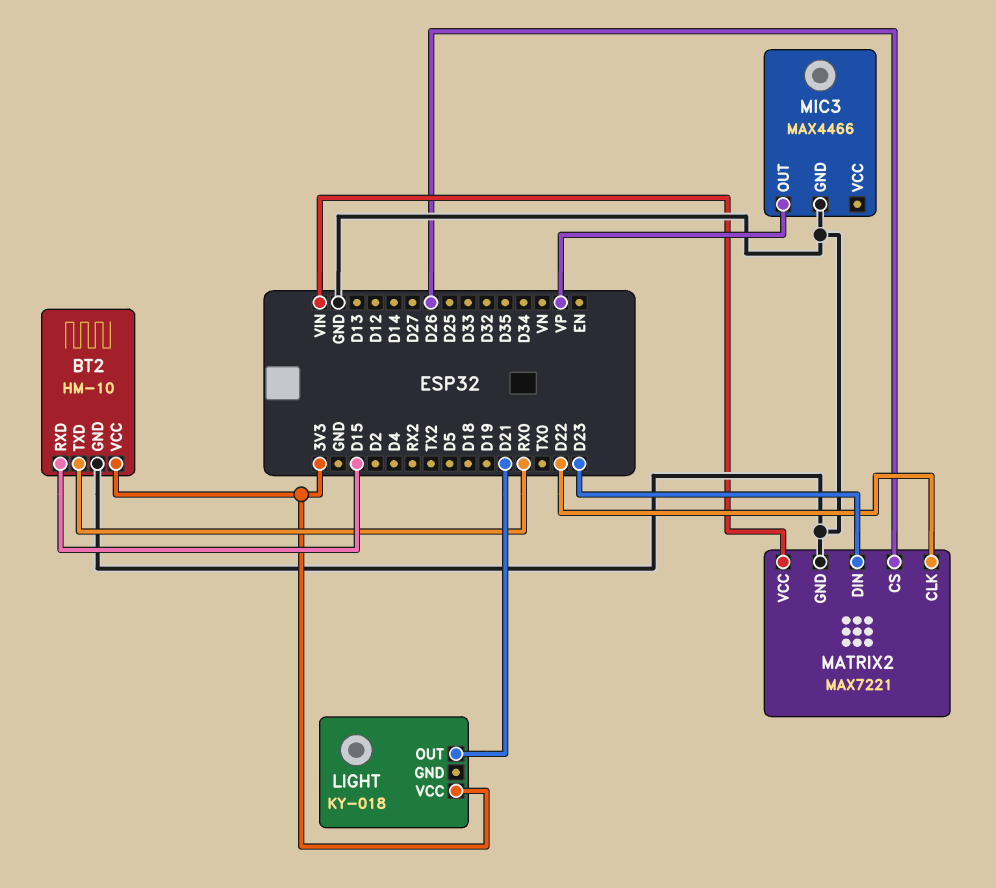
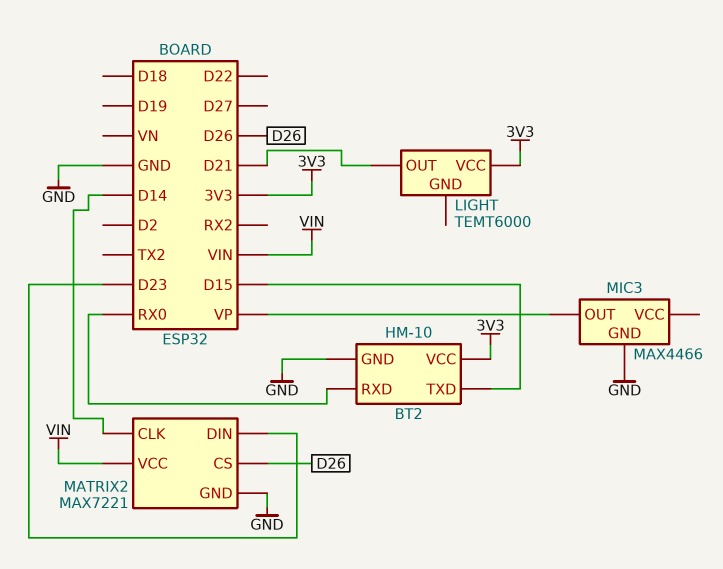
BT2 pin RXD: D15 -> RX0
BT2 pin TXD: RX0 -> D15
LIGHT: KY-018 -> TEMT6000
MATRIX2 pin CLK: D22 -> D14

